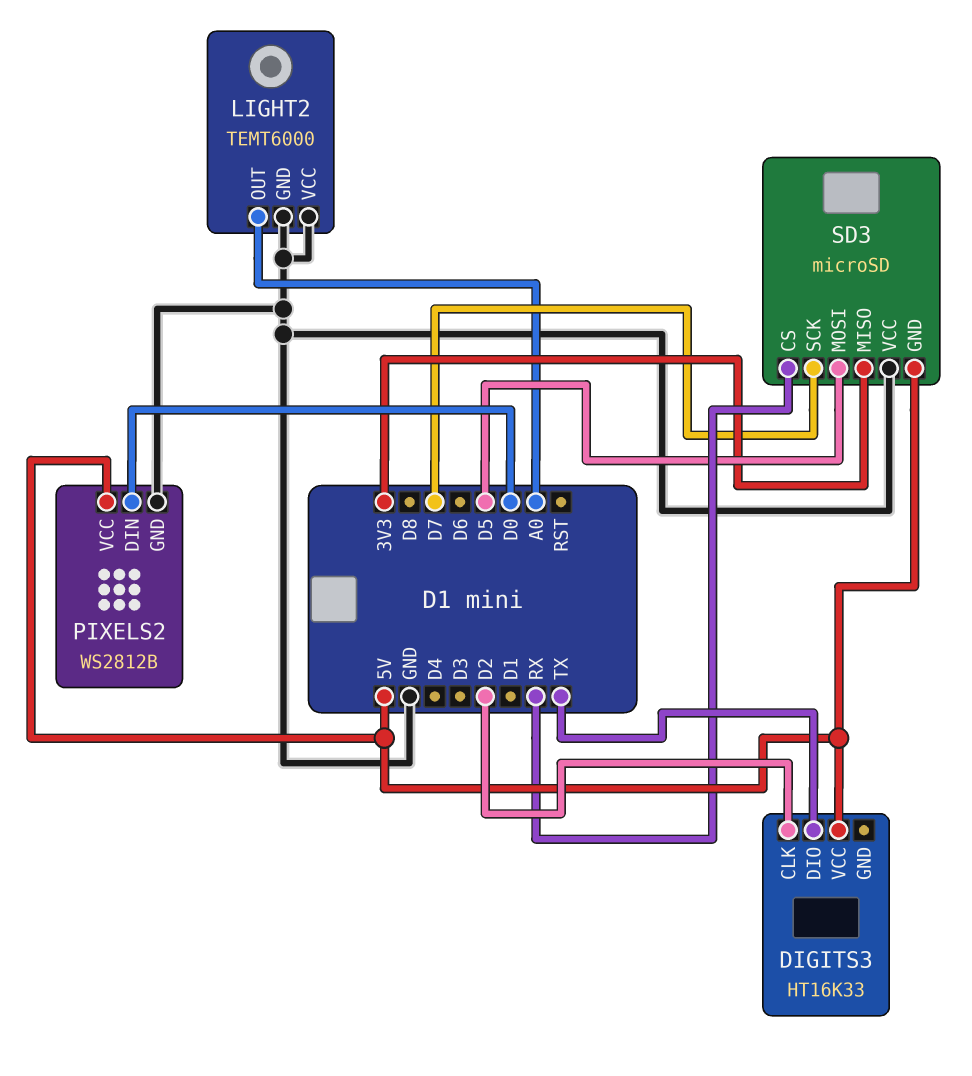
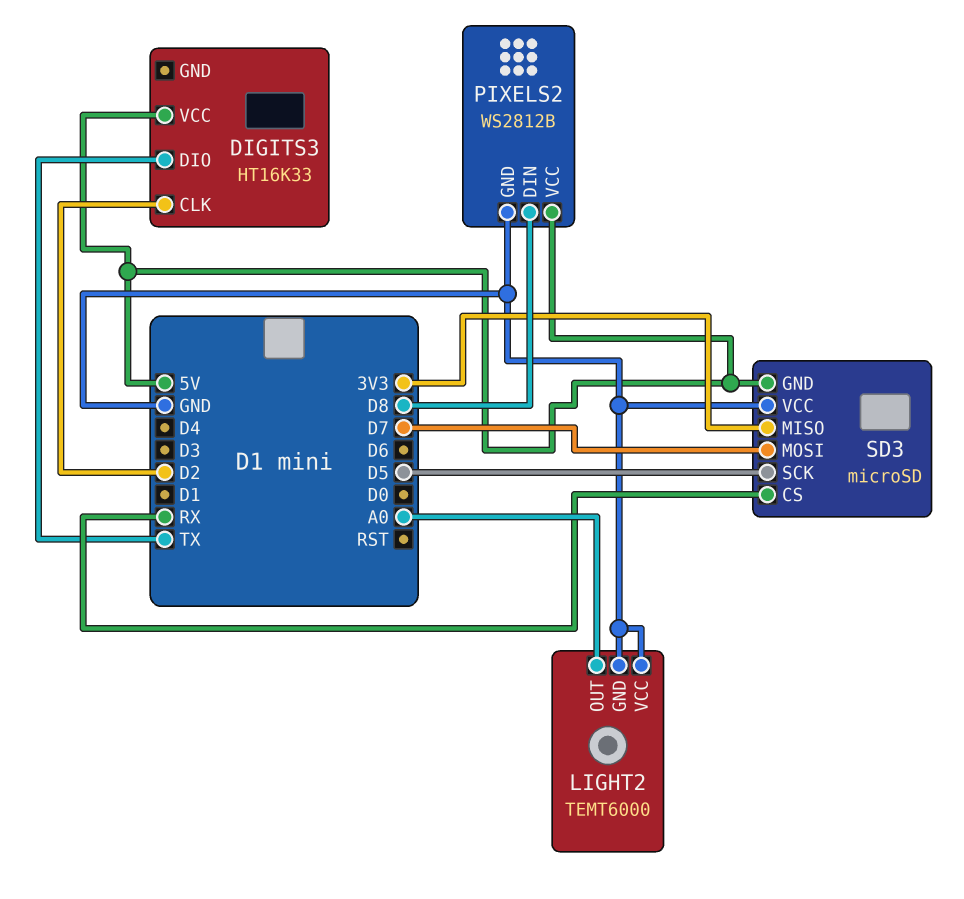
PIXELS2 pin DIN: D0 -> D8
SD3 pin MOSI: D5 -> D7
SD3 pin SCK: D7 -> D5

